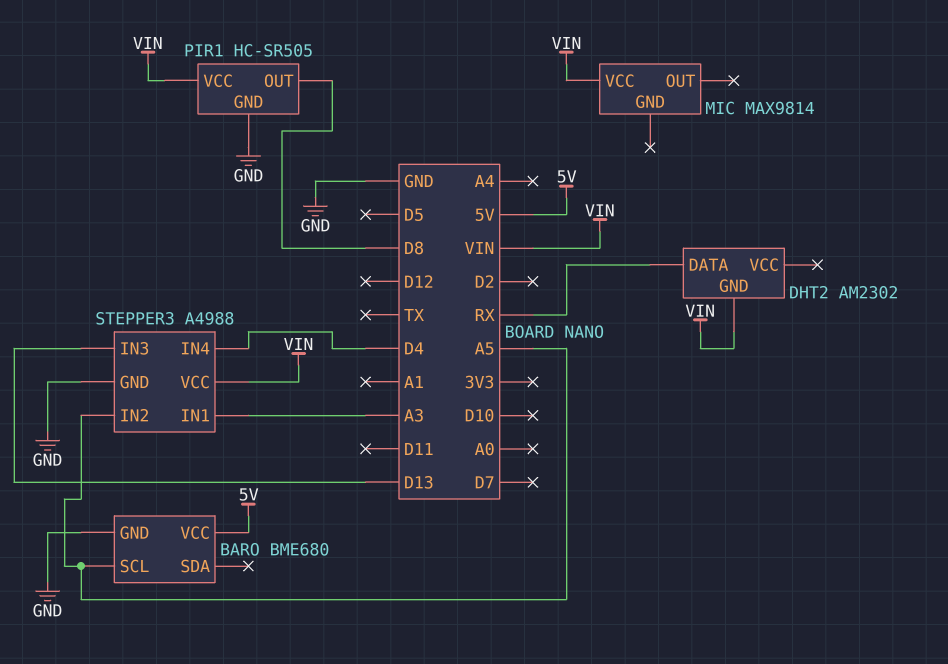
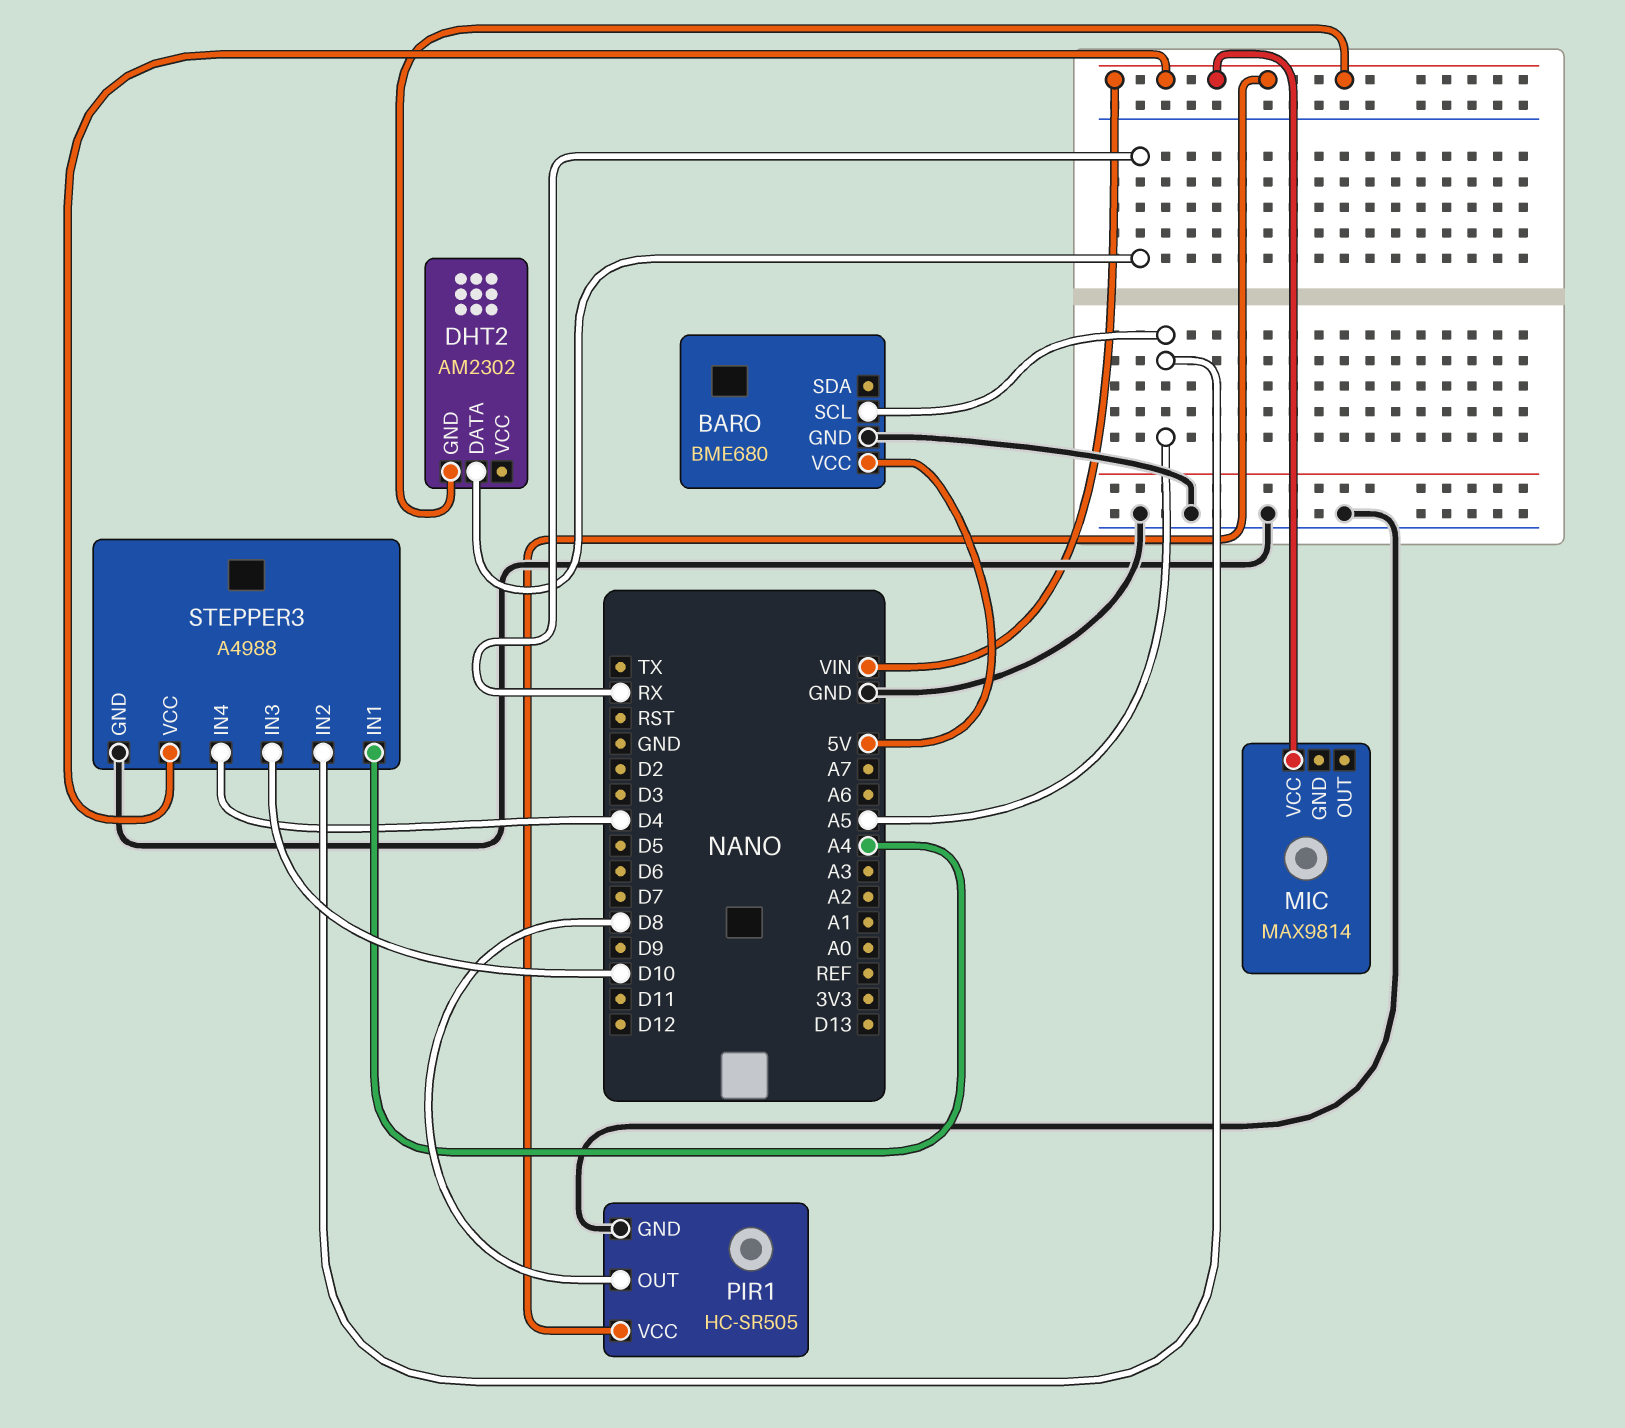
STEPPER3 pin IN1: A3 -> A4
STEPPER3 pin IN3: D13 -> D10

